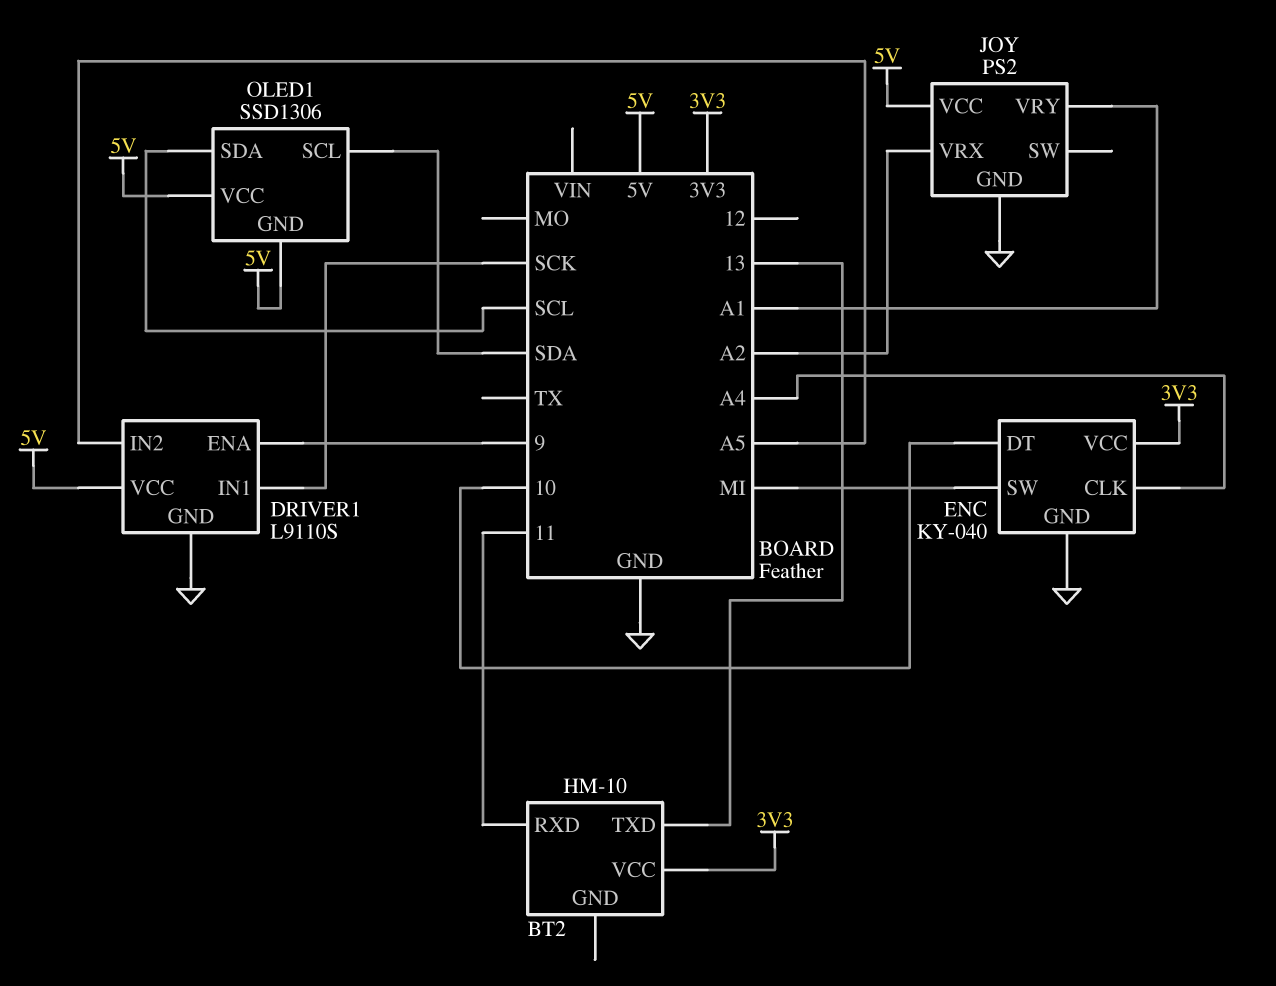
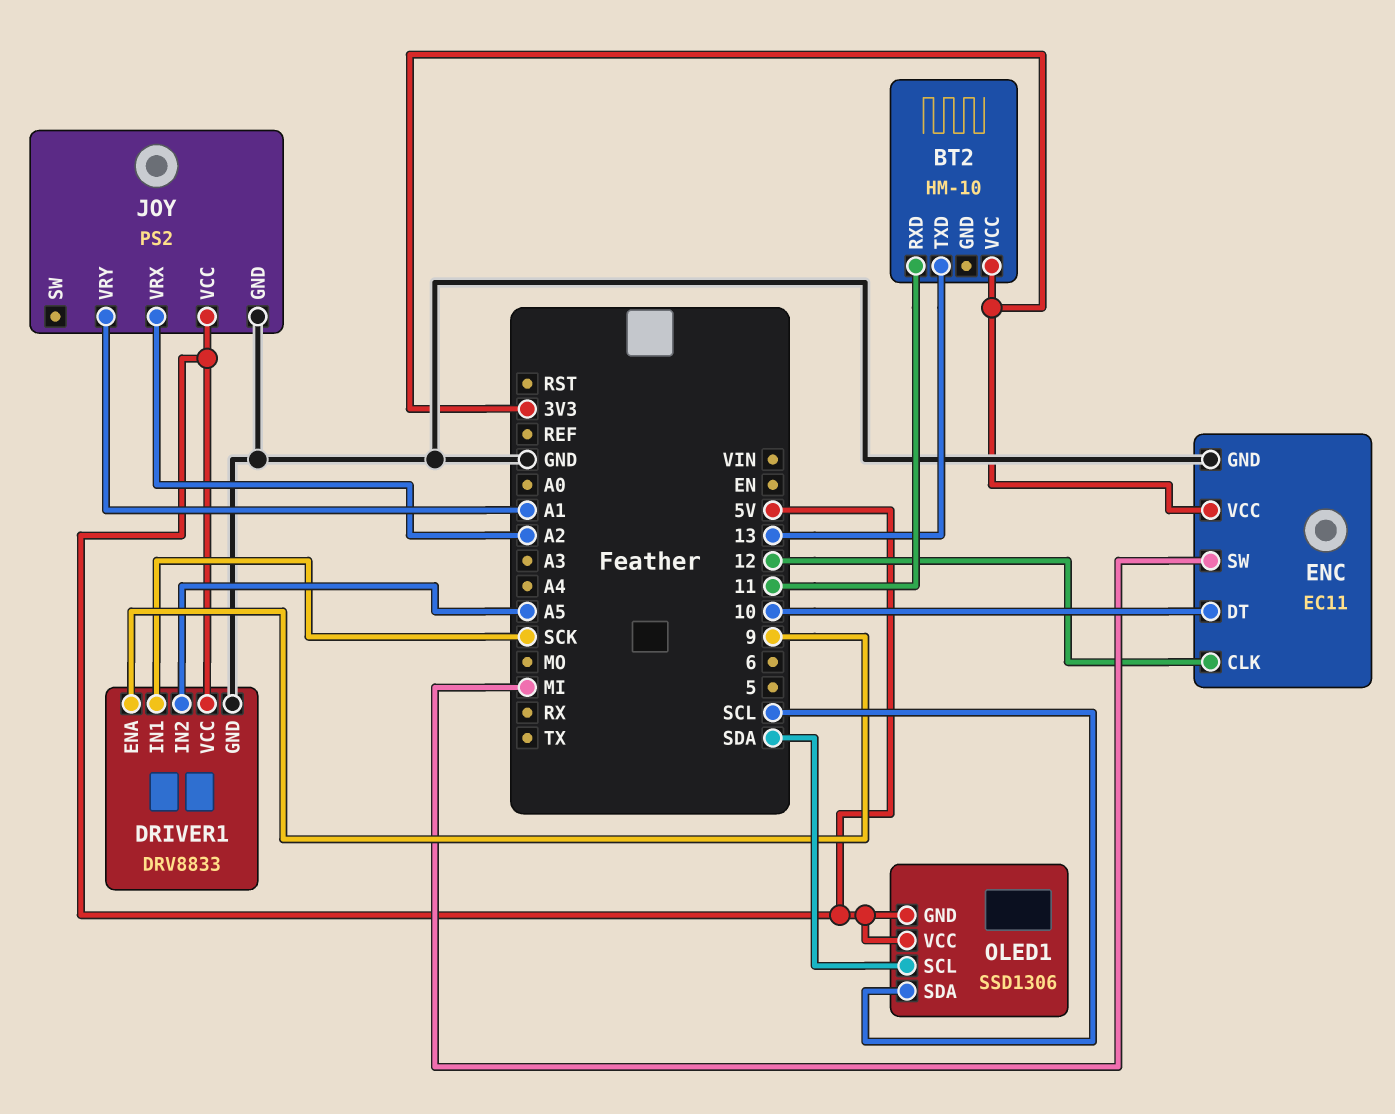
DRIVER1: L9110S -> DRV8833
ENC: KY-040 -> EC11
ENC pin CLK: A4 -> 12

